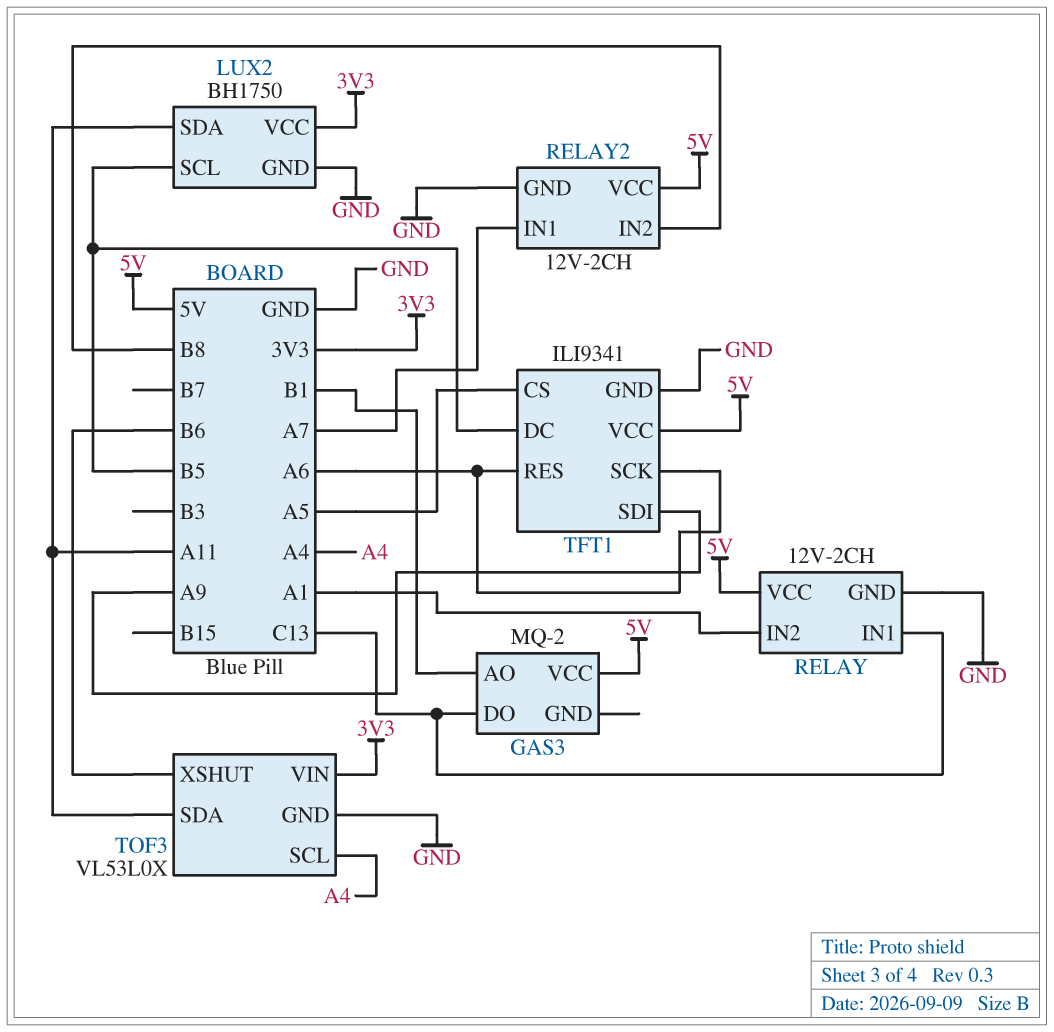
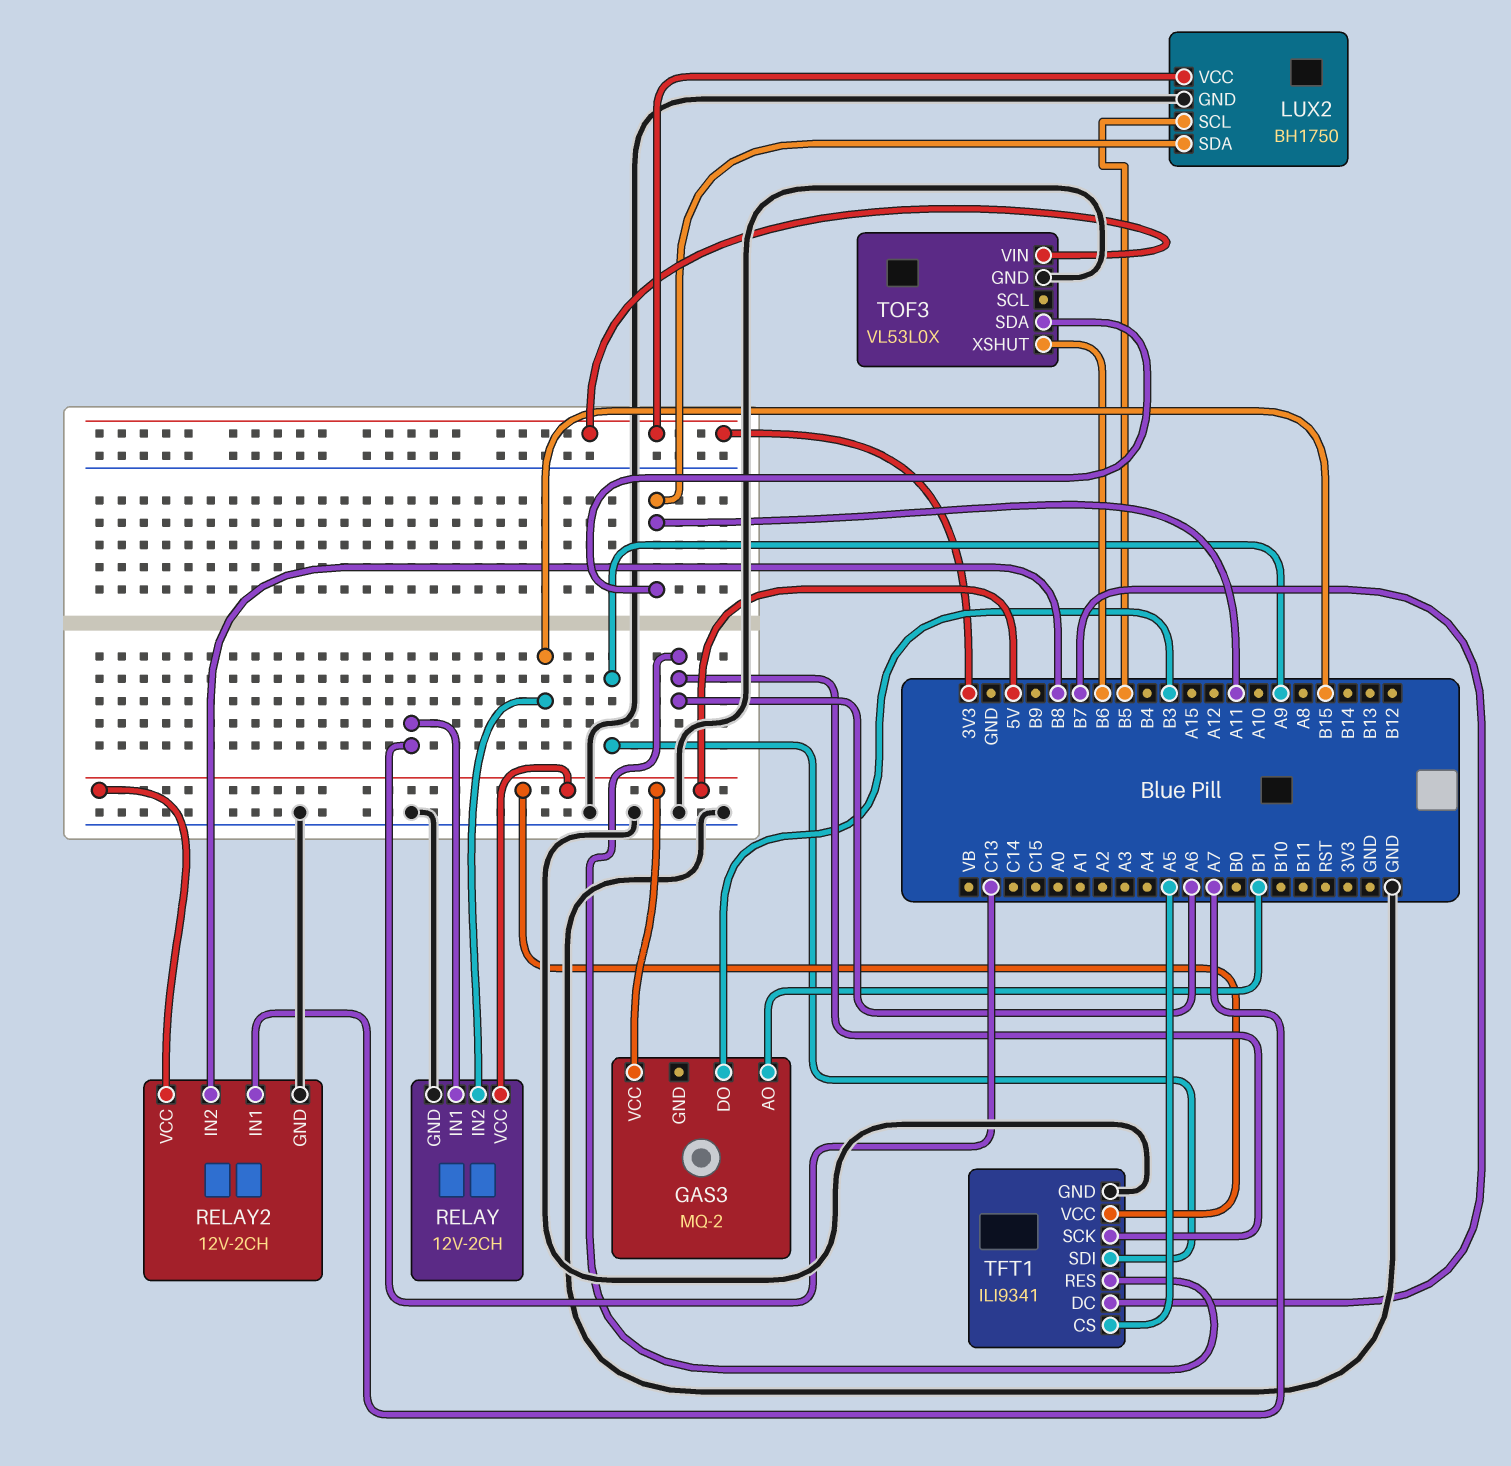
GAS3 pin DO: C13 -> B3
RELAY pin IN2: A1 -> B15
TFT1 pin DC: B5 -> B7
TOF3 pin SCL: A4 -> none

